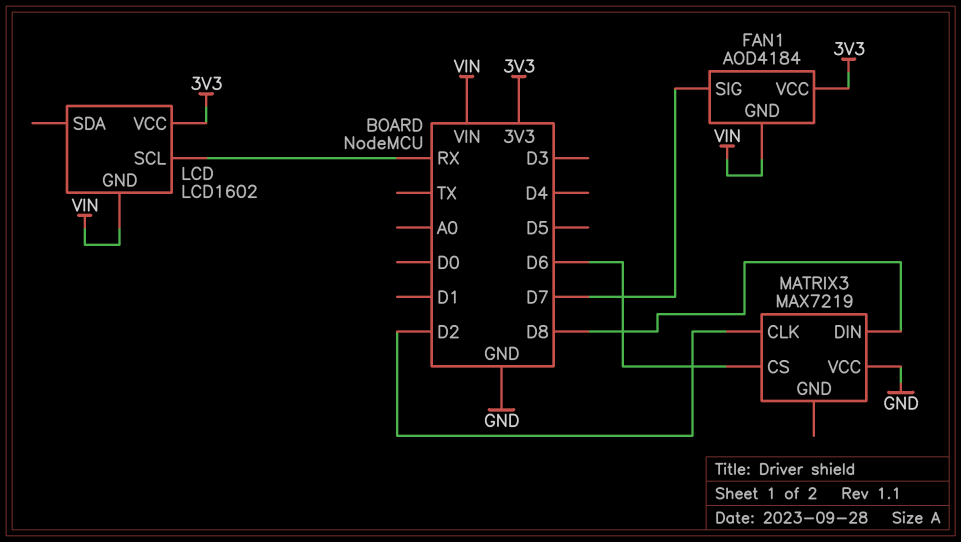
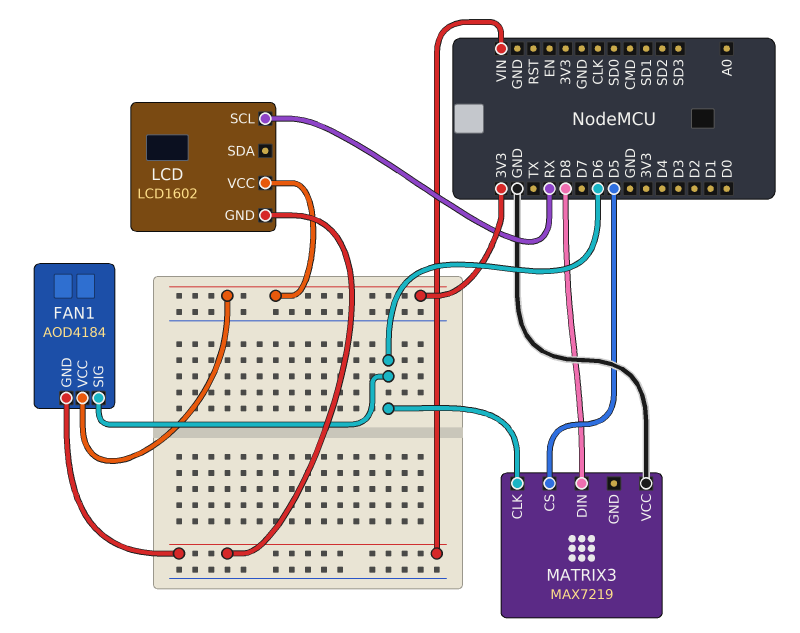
FAN1 pin SIG: D7 -> D6
MATRIX3 pin CLK: D2 -> D6
MATRIX3 pin CS: D6 -> D5

